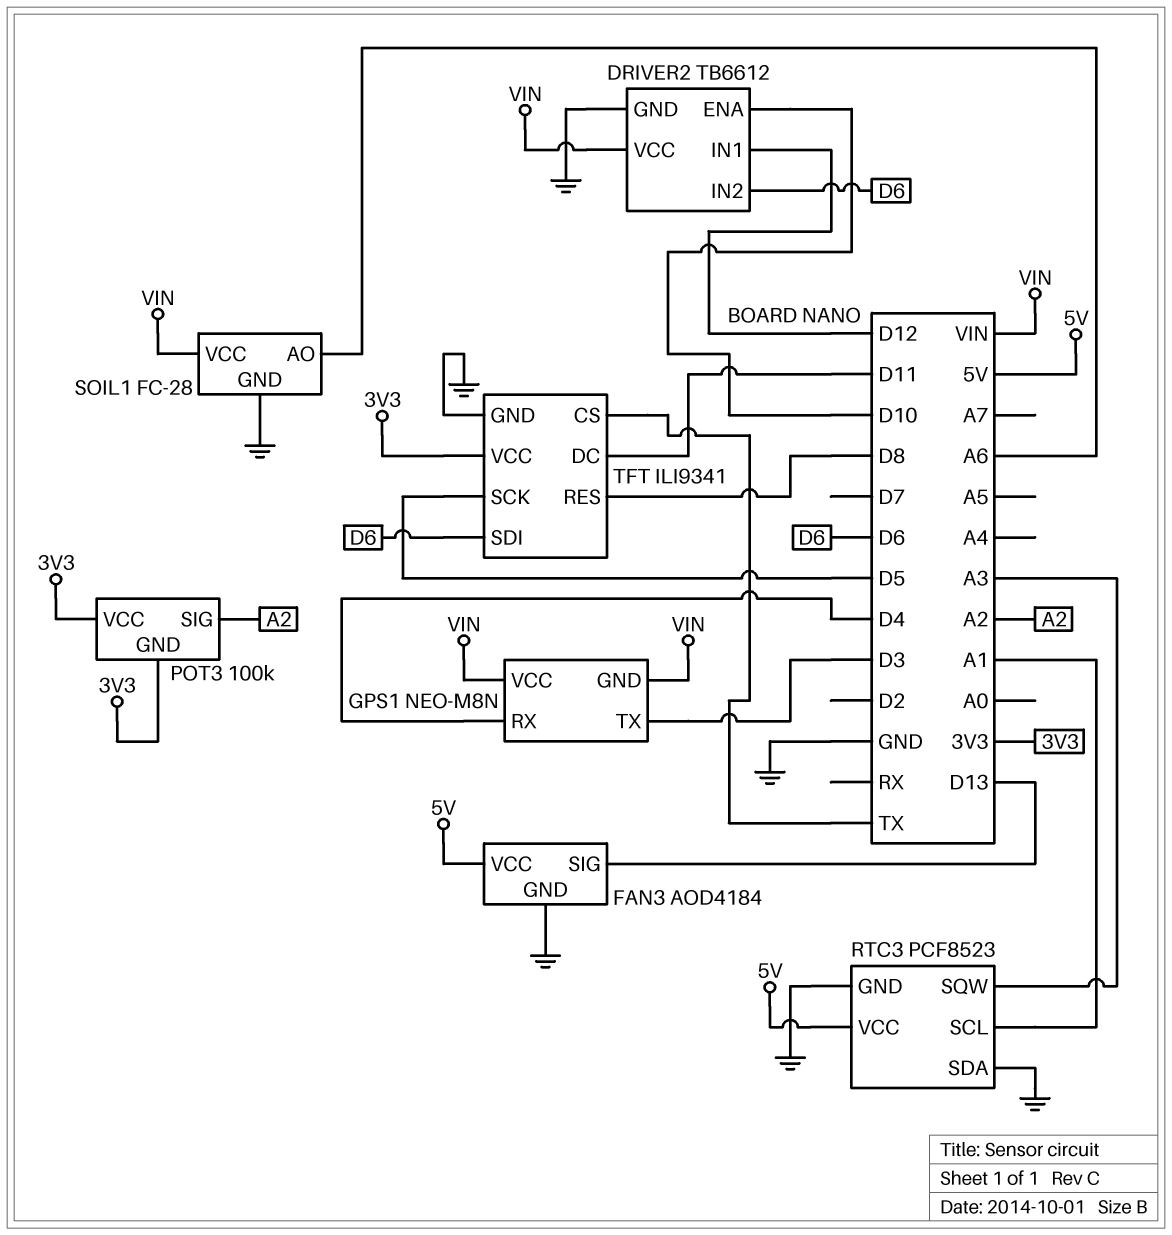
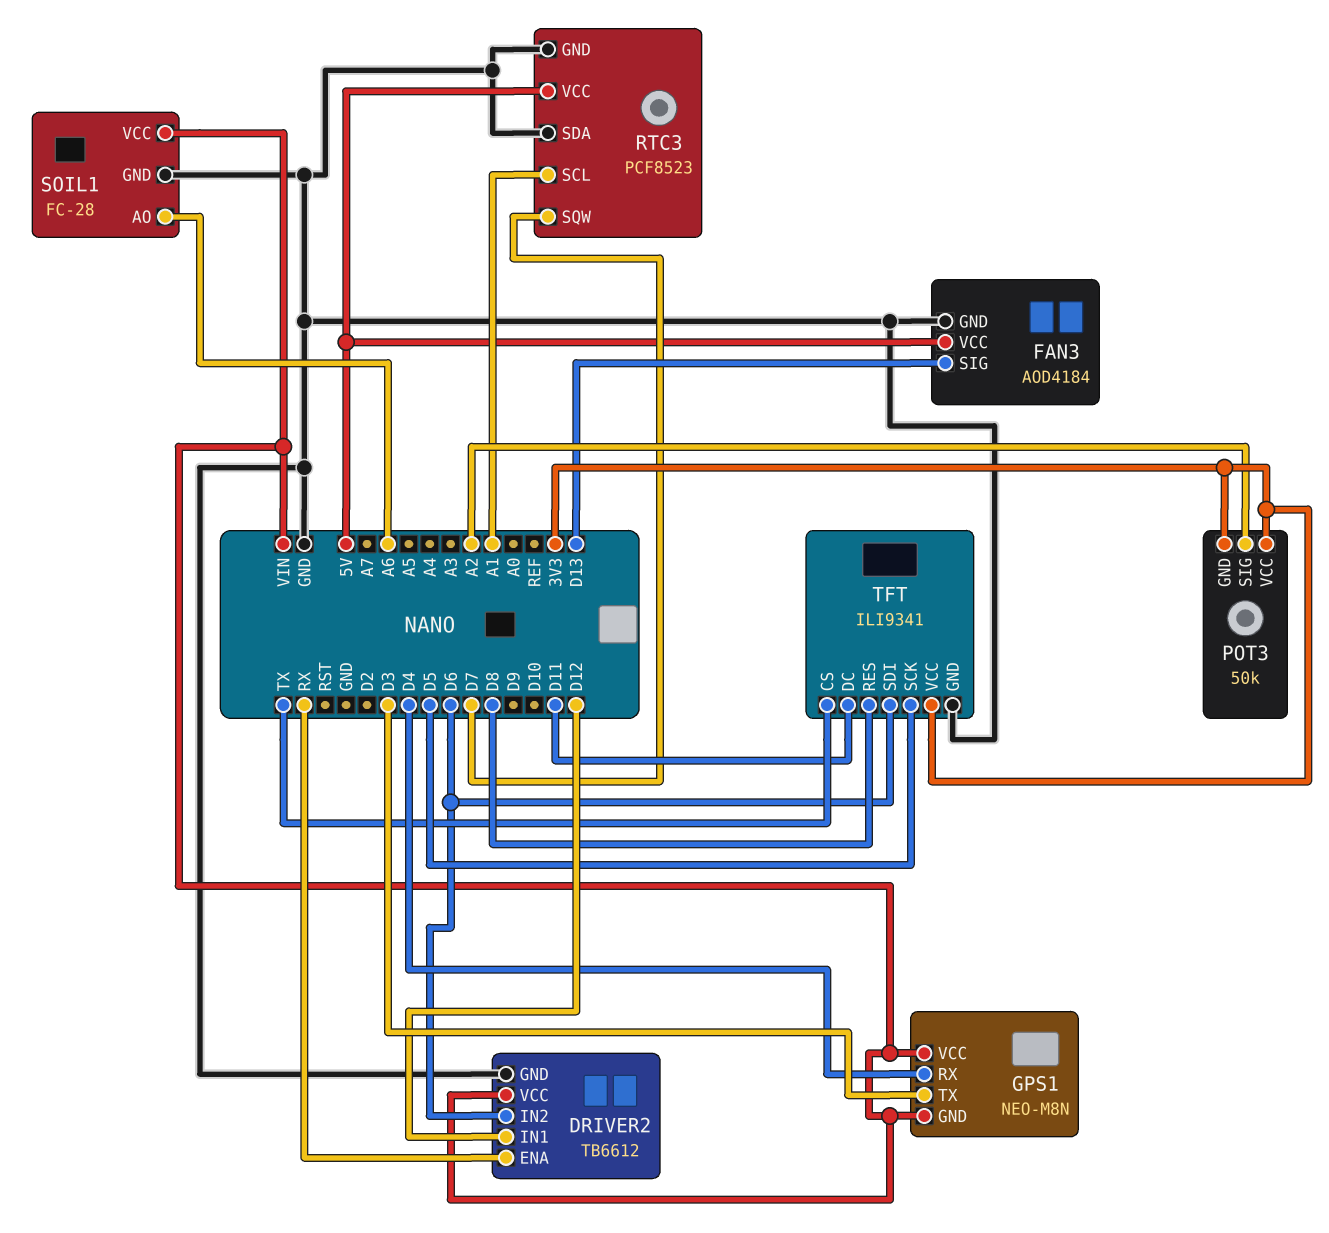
DRIVER2 pin ENA: D10 -> RX
POT3: 100k -> 50k
RTC3 pin SQW: A3 -> D7

